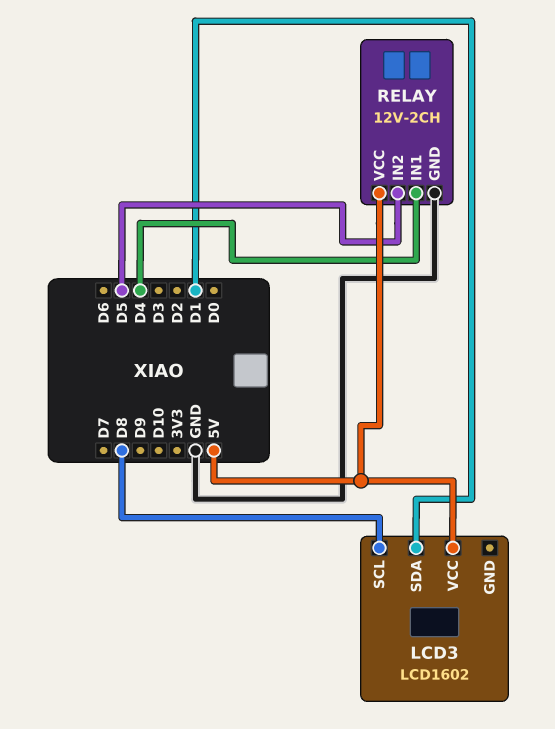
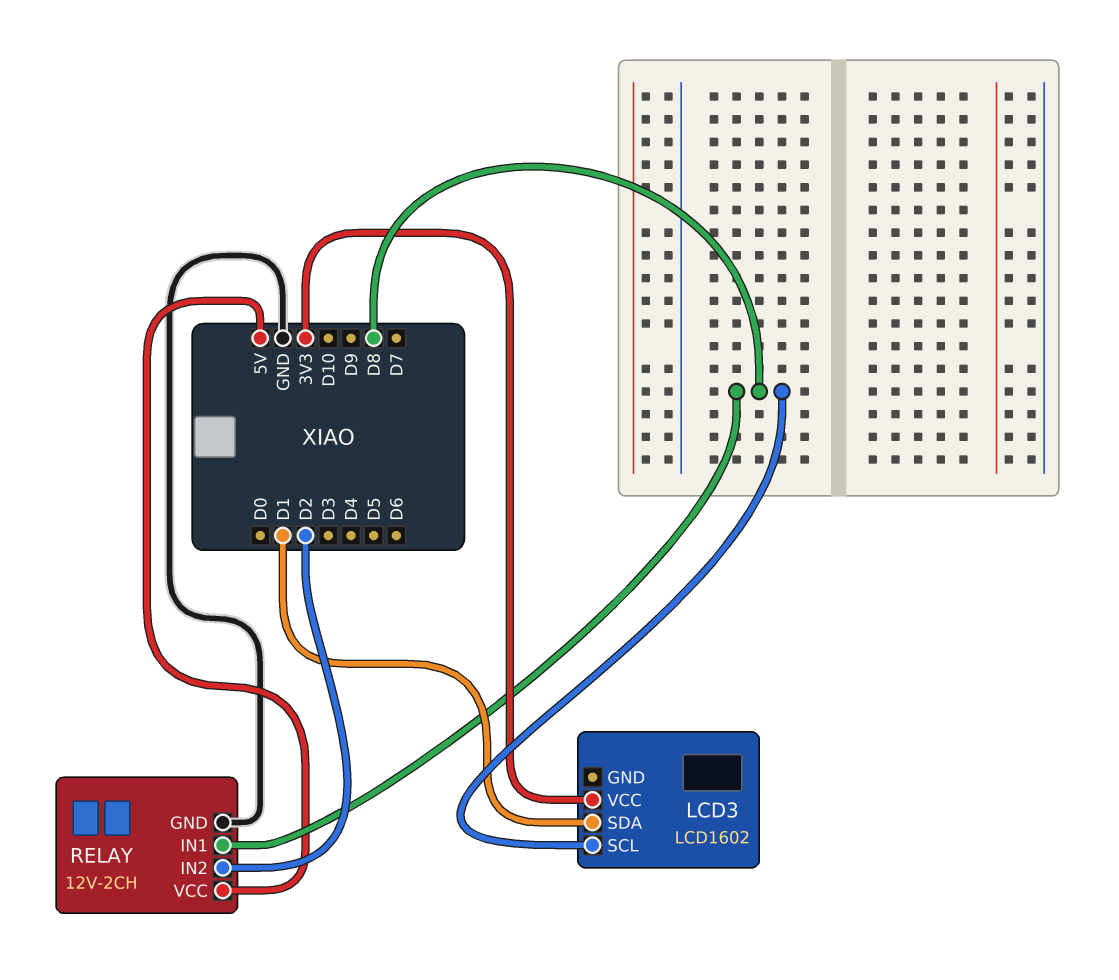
LCD3 pin VCC: 5V -> 3V3
RELAY pin IN1: D4 -> D8
RELAY pin IN2: D5 -> D2

